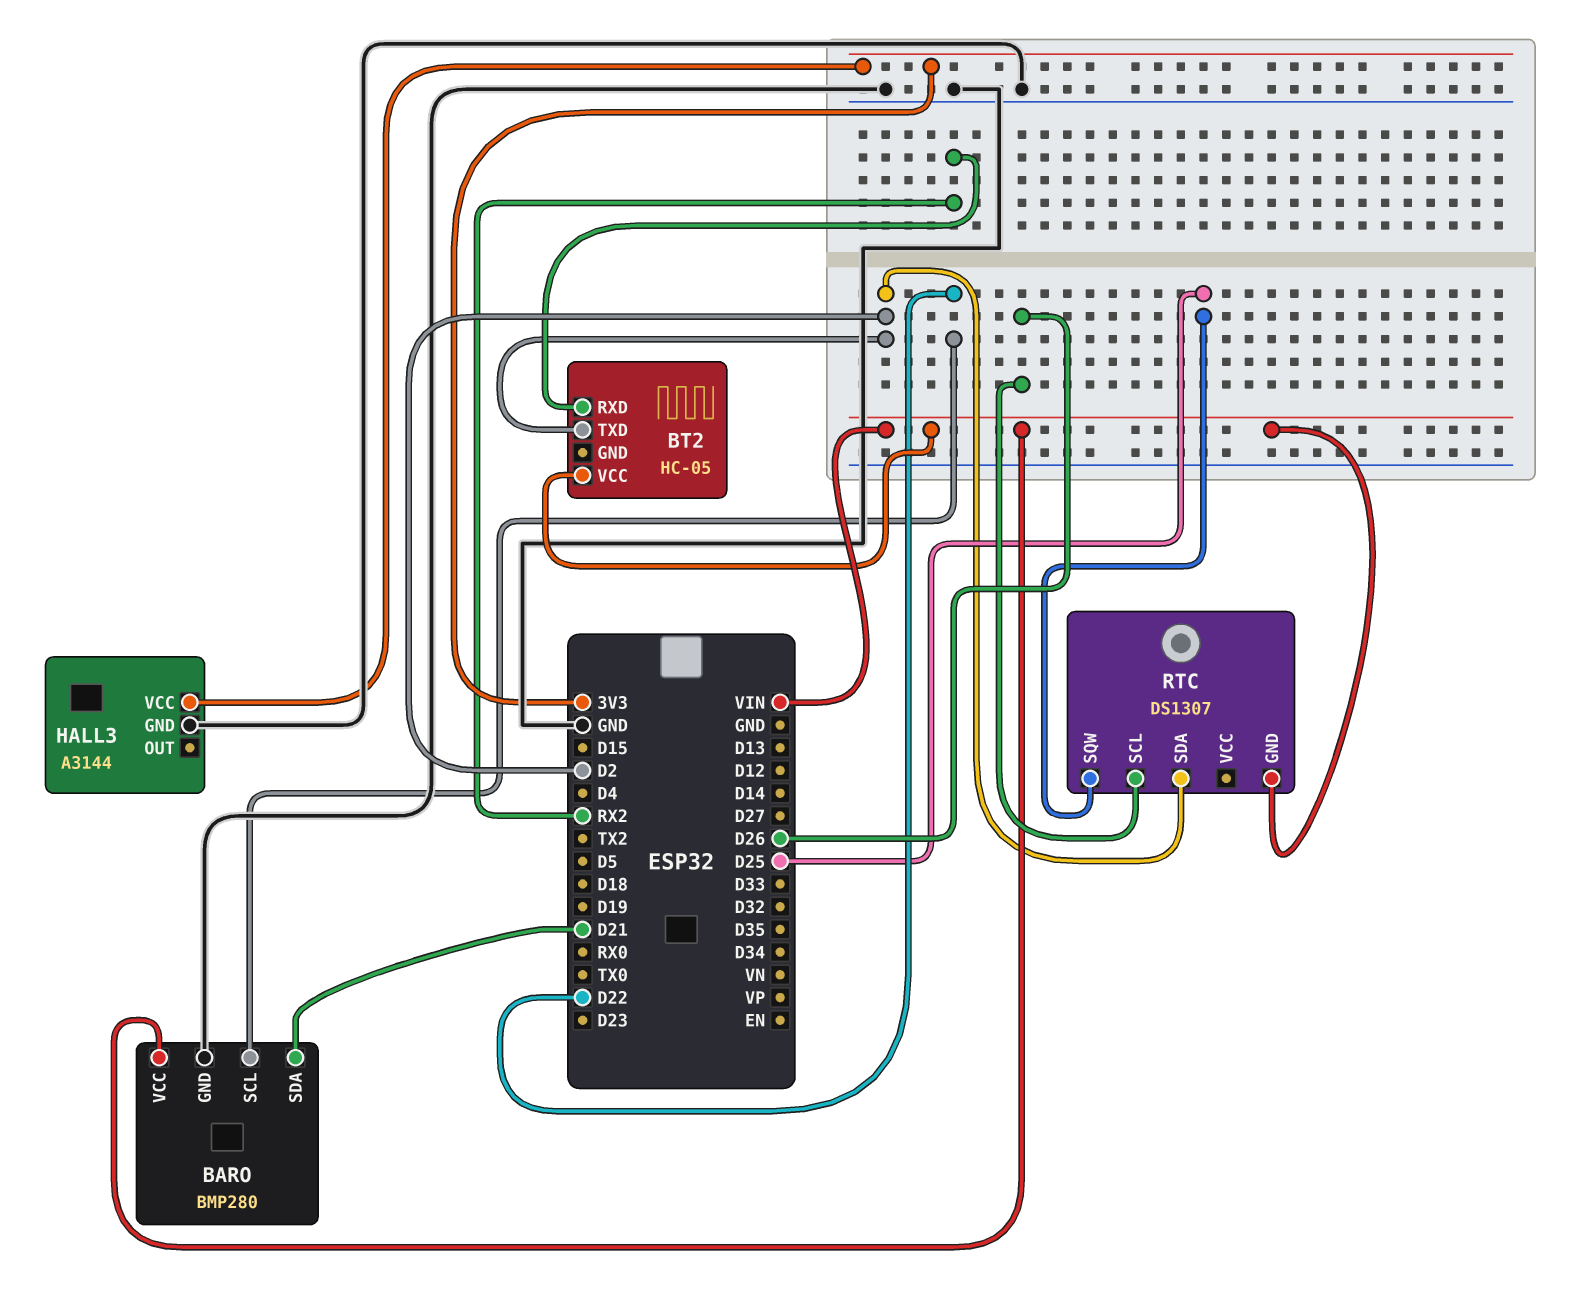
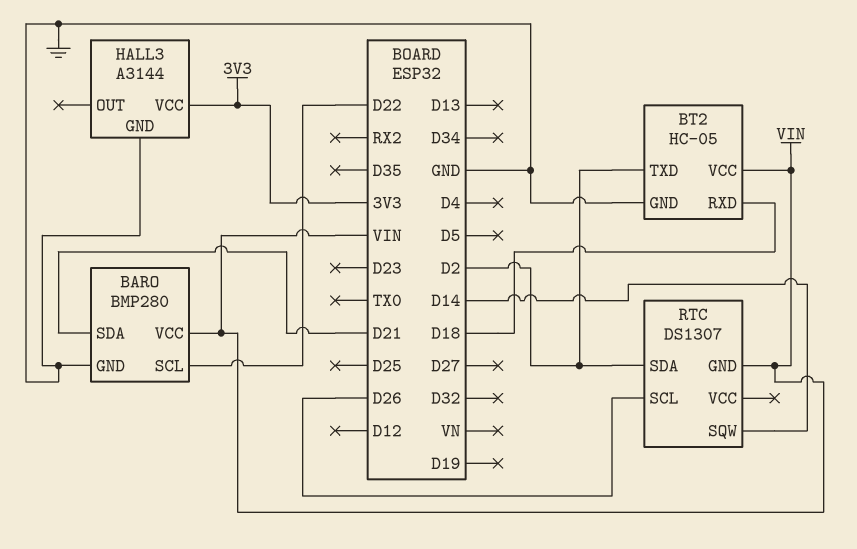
BT2 pin GND: none -> GND
BT2 pin RXD: RX2 -> D18
RTC pin SQW: D25 -> D14

